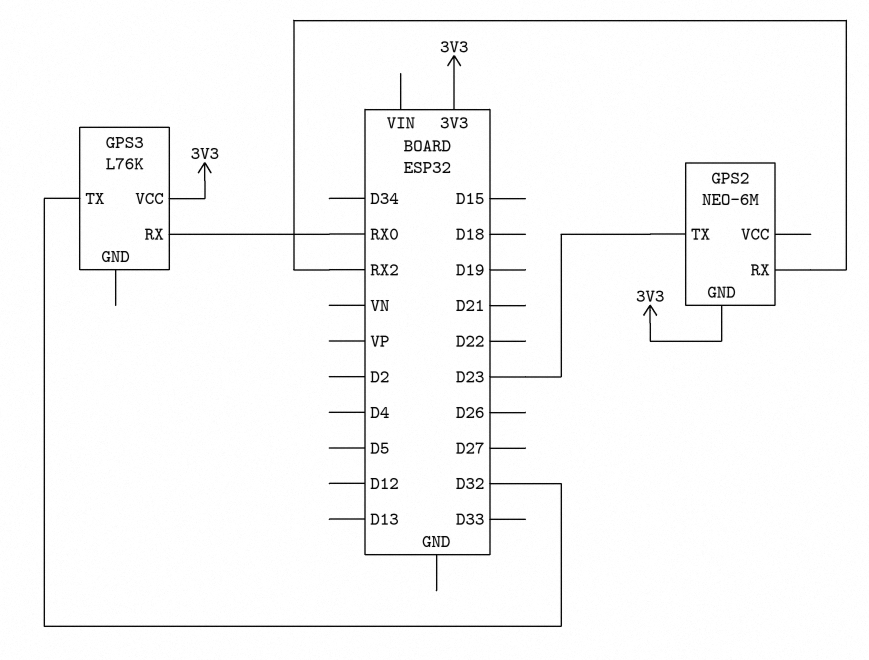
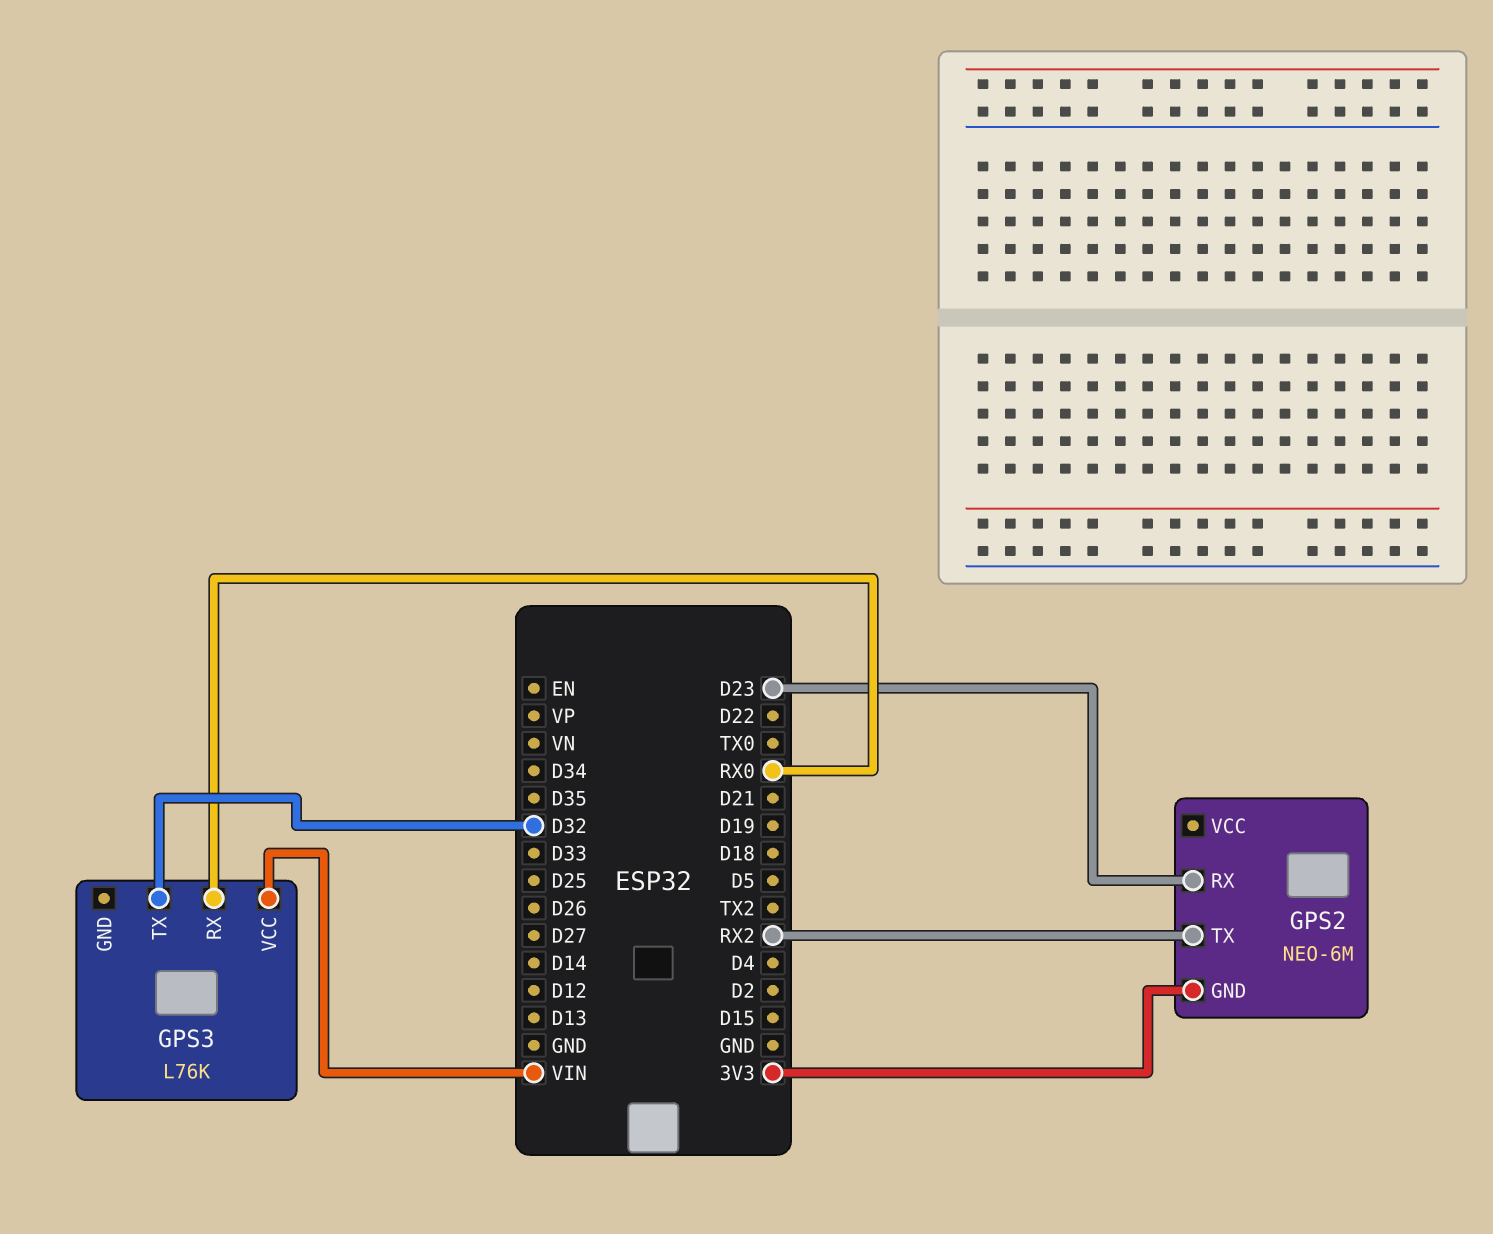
GPS2 pin RX: RX2 -> D23
GPS2 pin TX: D23 -> RX2
GPS3 pin VCC: 3V3 -> VIN

